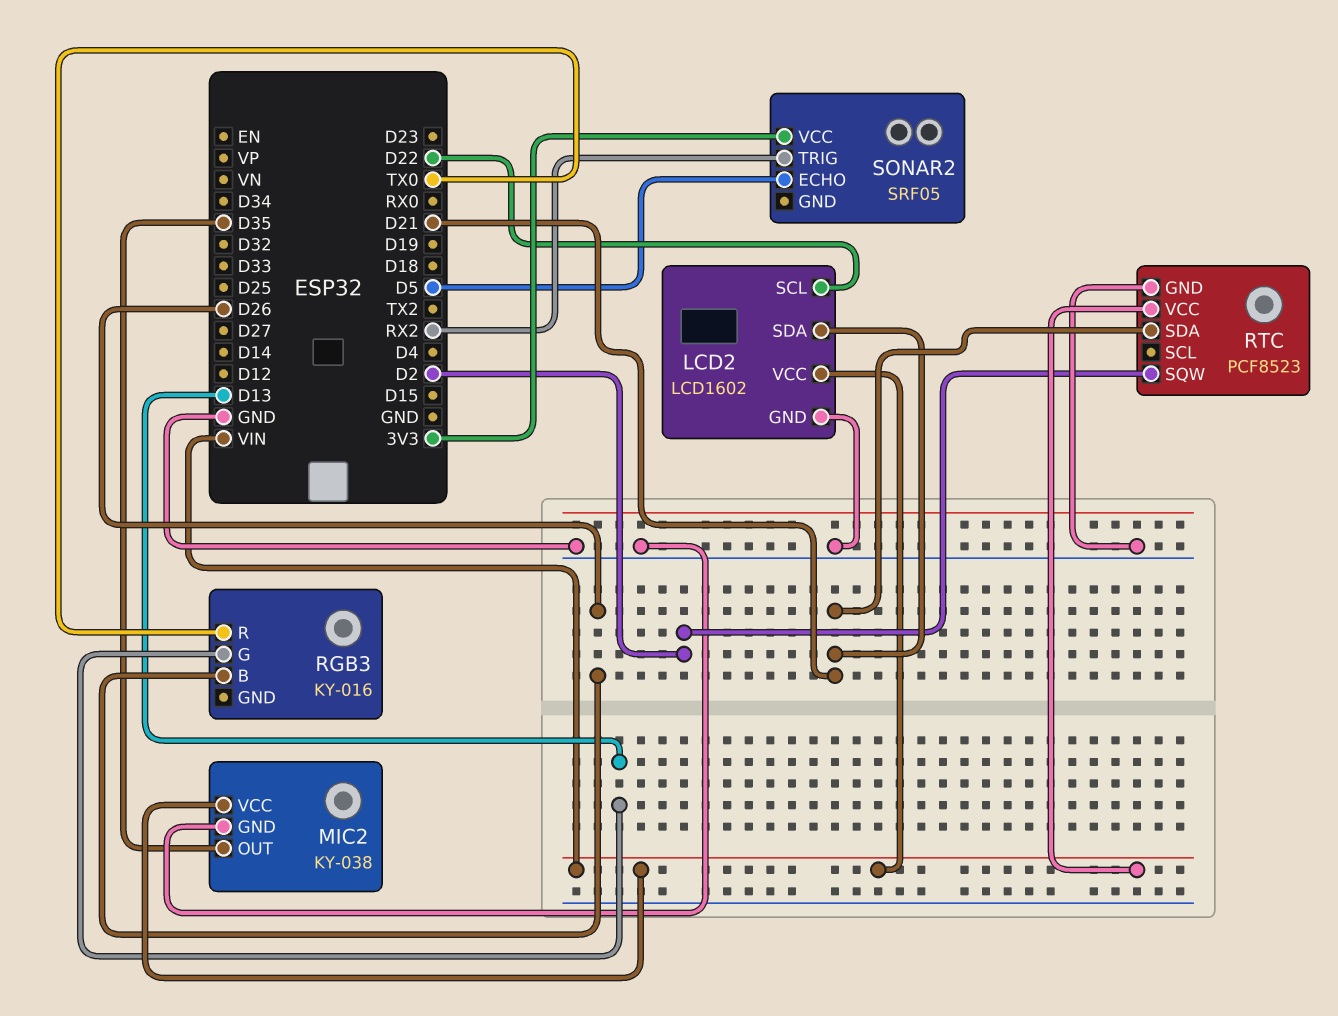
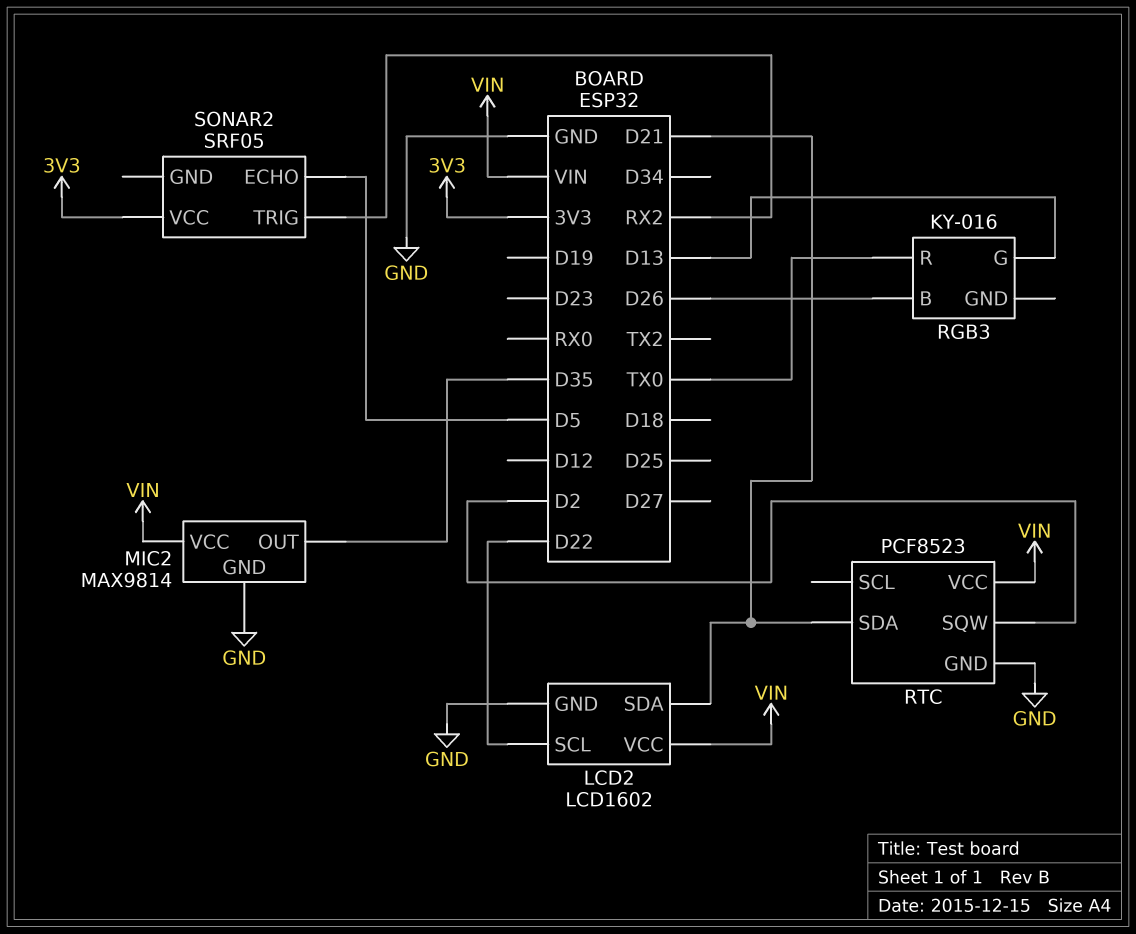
MIC2: KY-038 -> MAX9814

